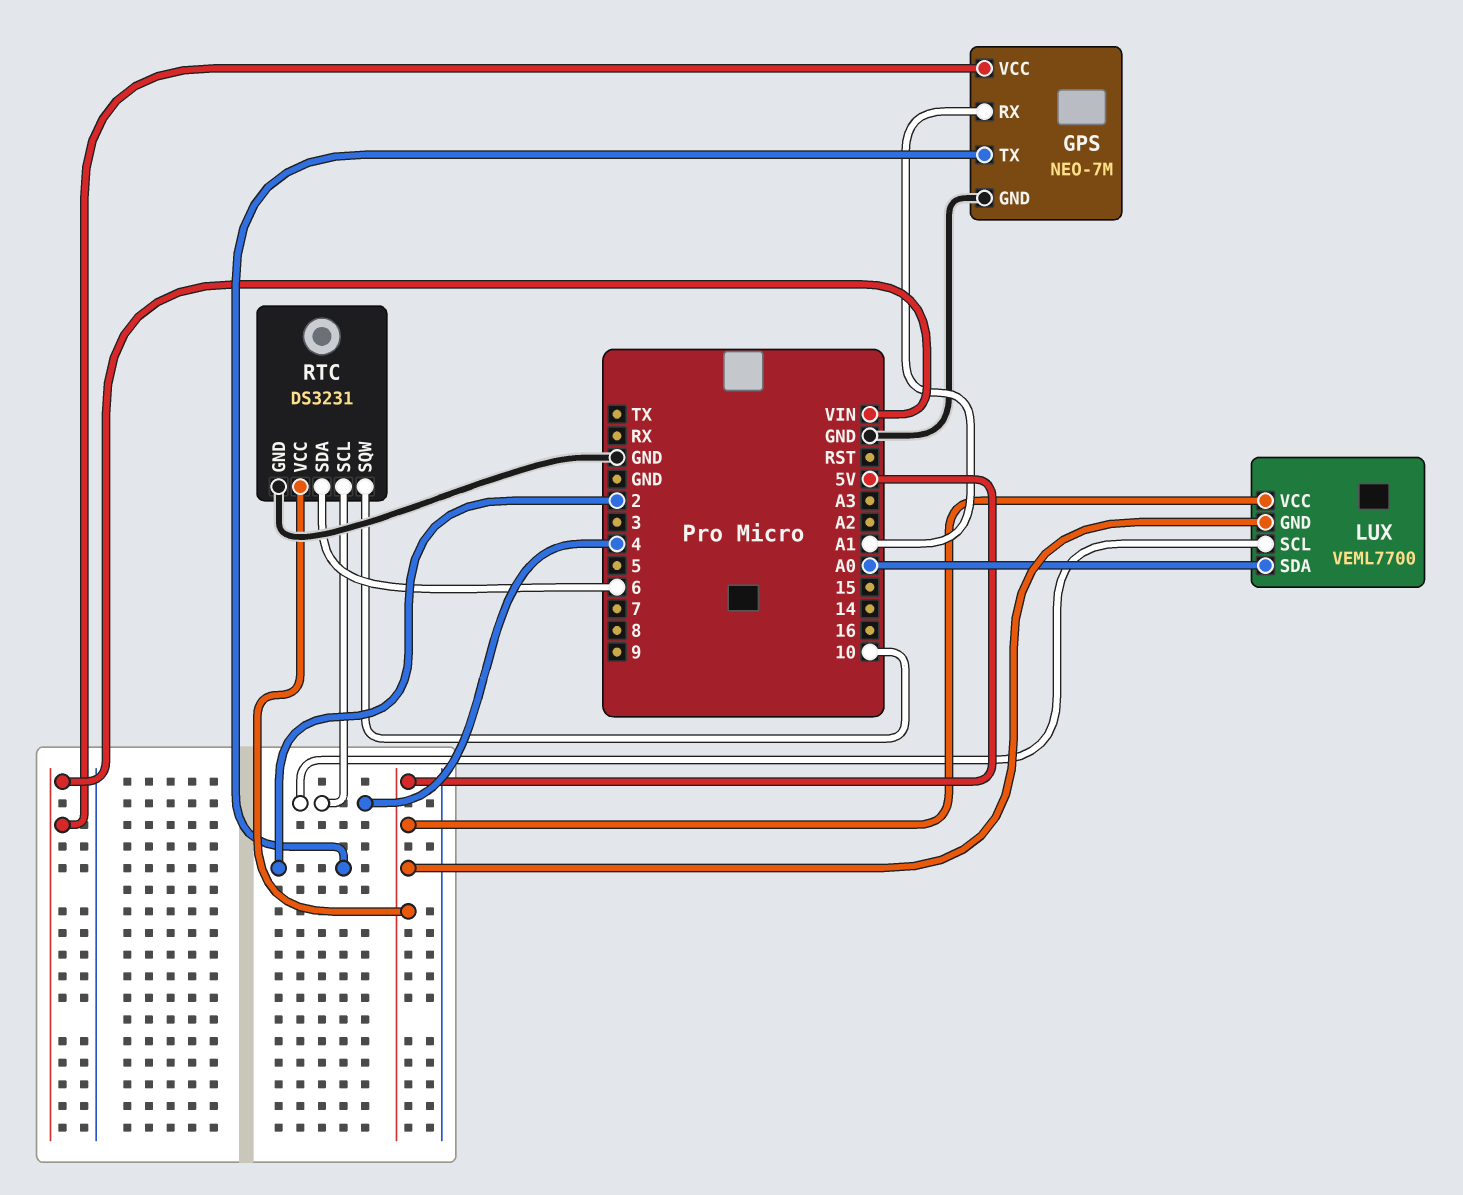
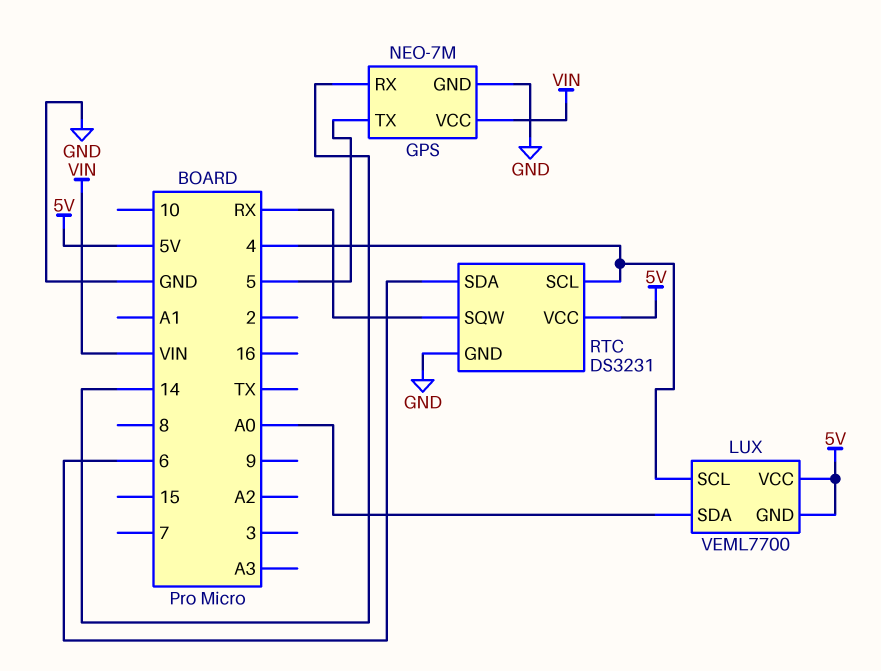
GPS pin RX: A1 -> 14
GPS pin TX: 2 -> 5
RTC pin SQW: 10 -> RX

